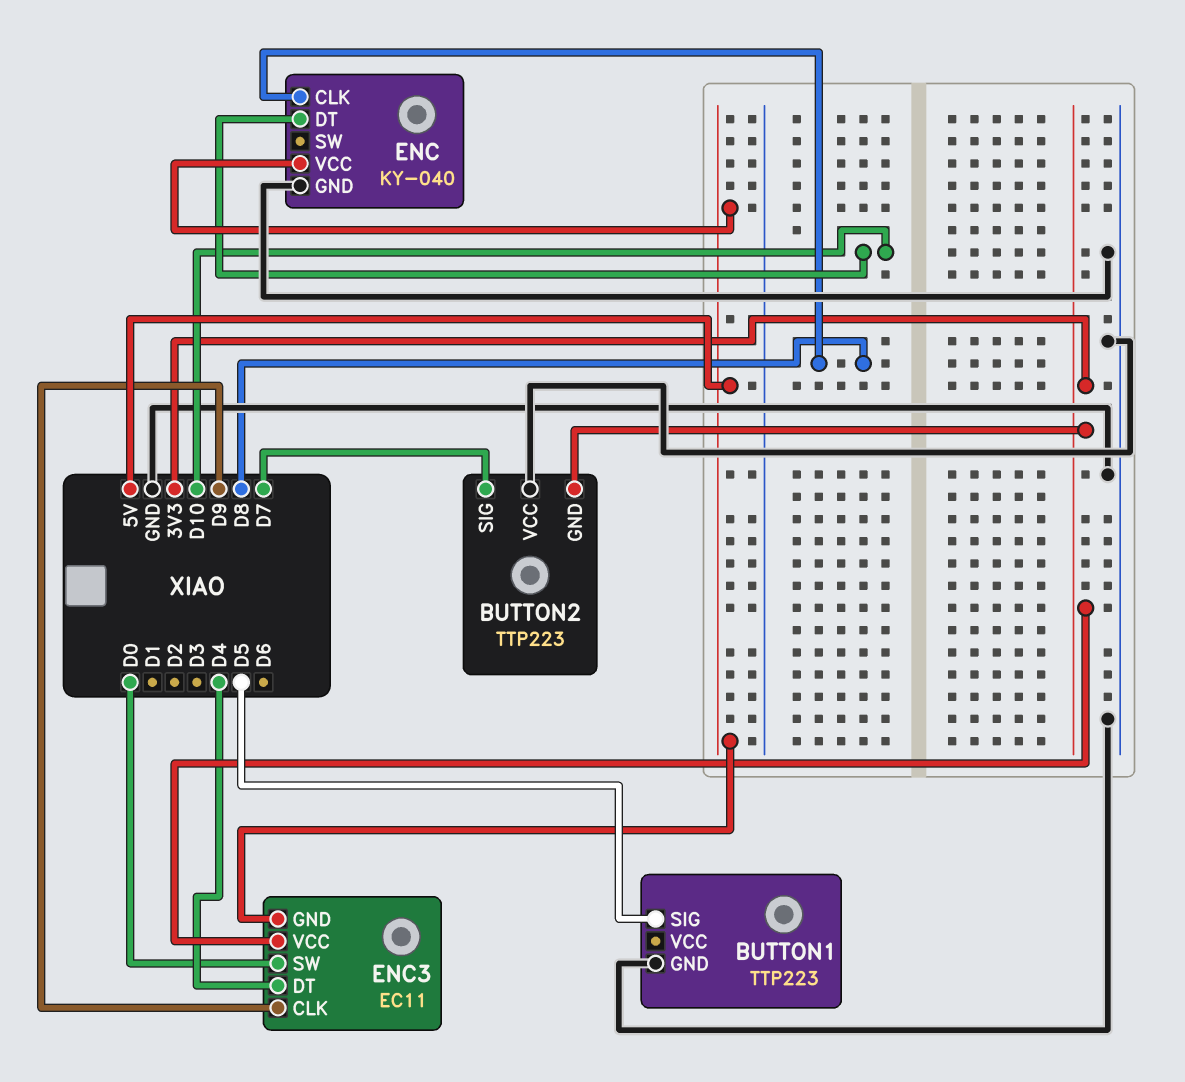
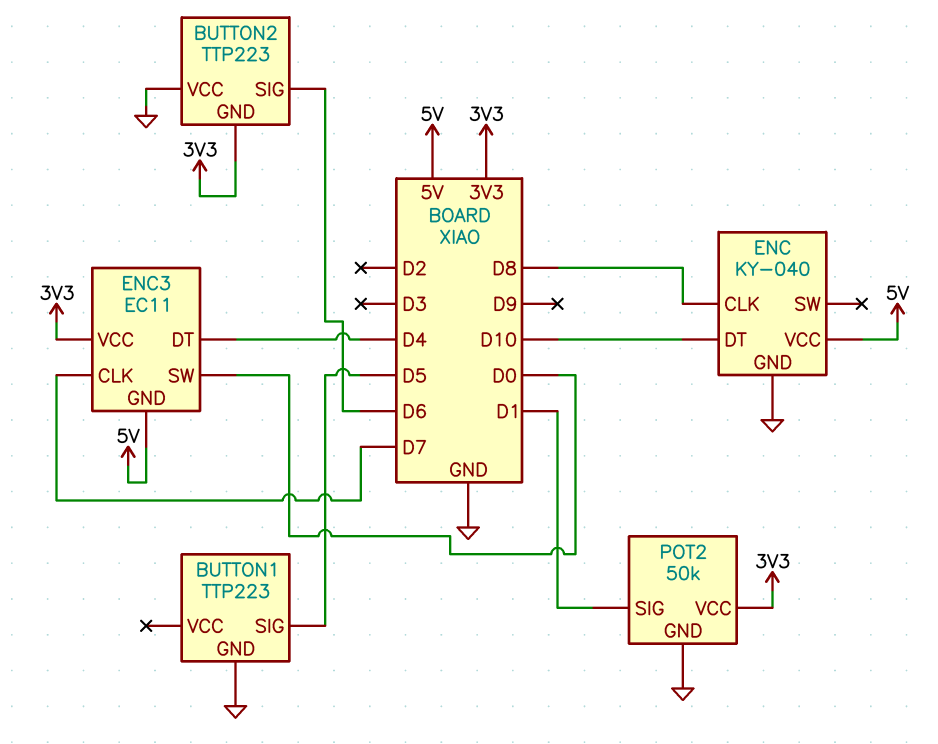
BUTTON2 pin SIG: D7 -> D6
ENC3 pin CLK: D9 -> D7
POT2: none -> 50k
POT2 pin GND: none -> GND
POT2 pin SIG: none -> D1
POT2 pin VCC: none -> 3V3

